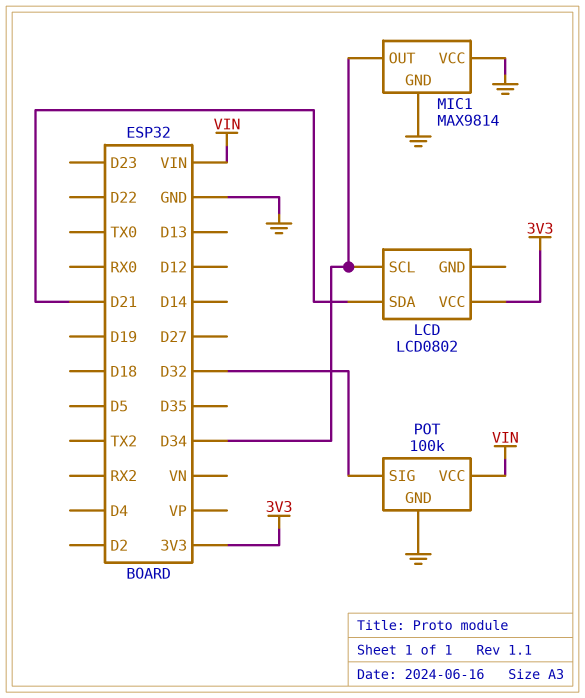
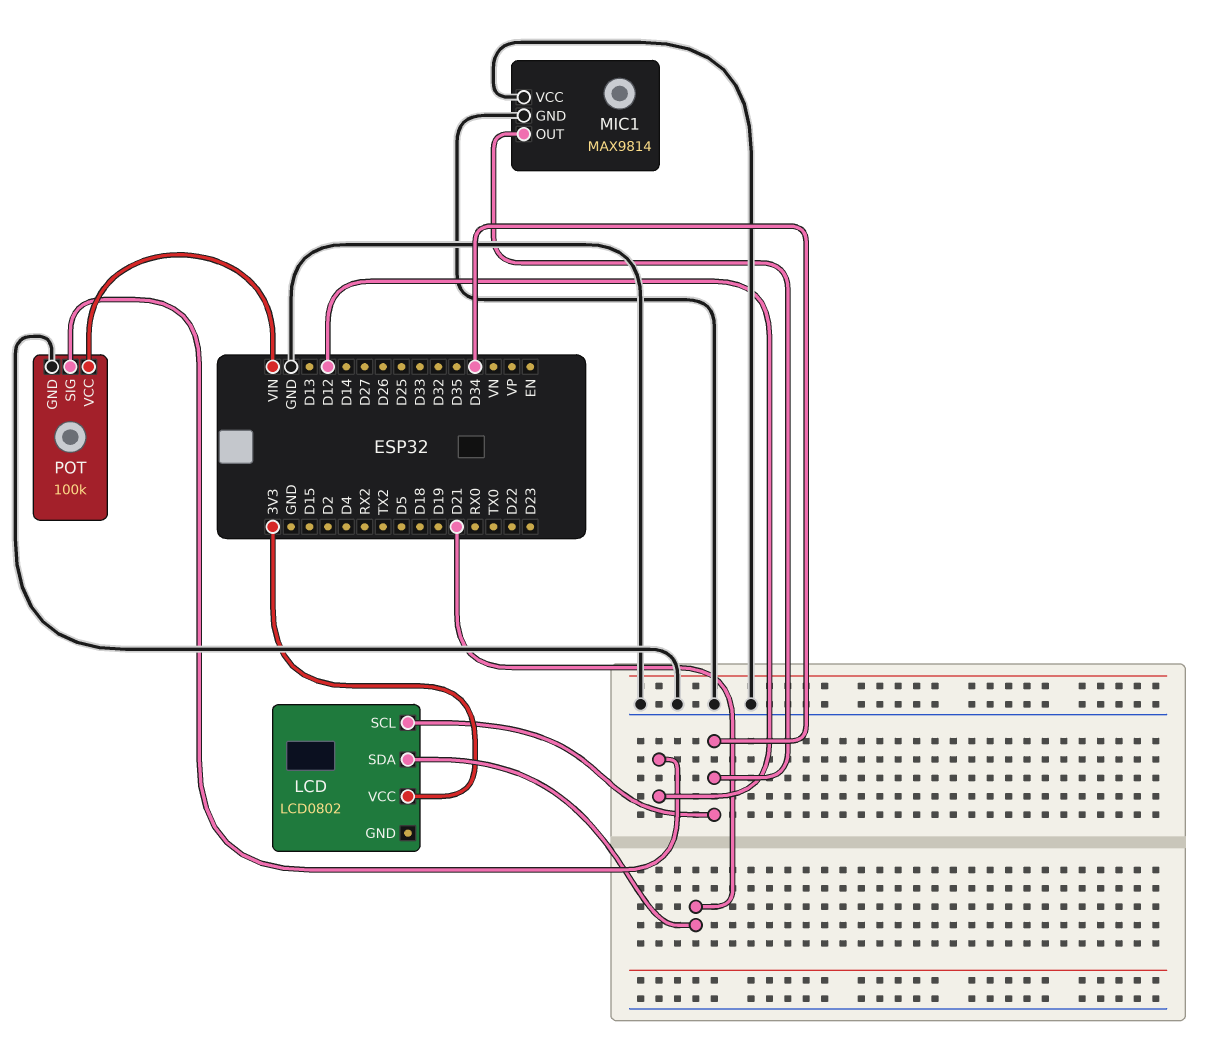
POT pin SIG: D32 -> D12

